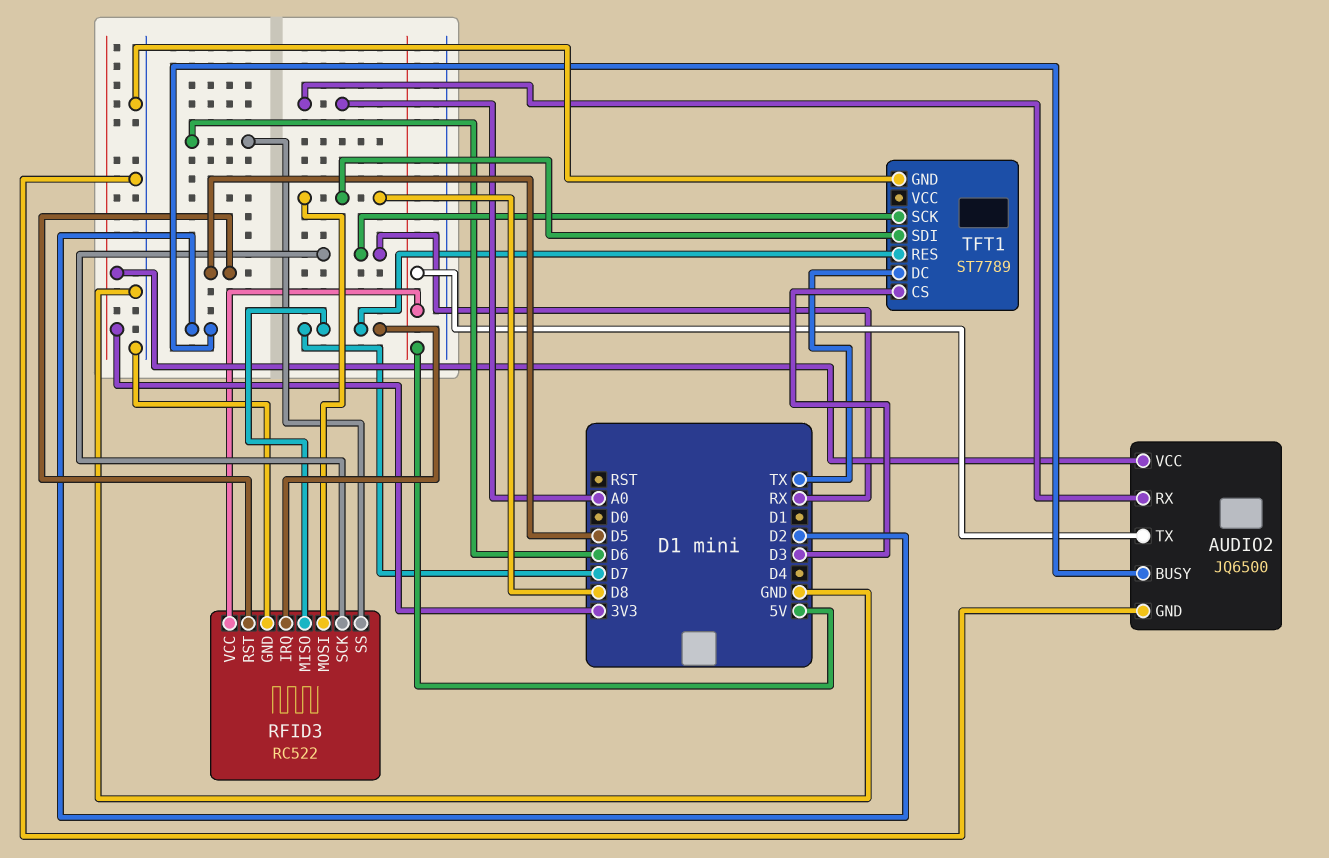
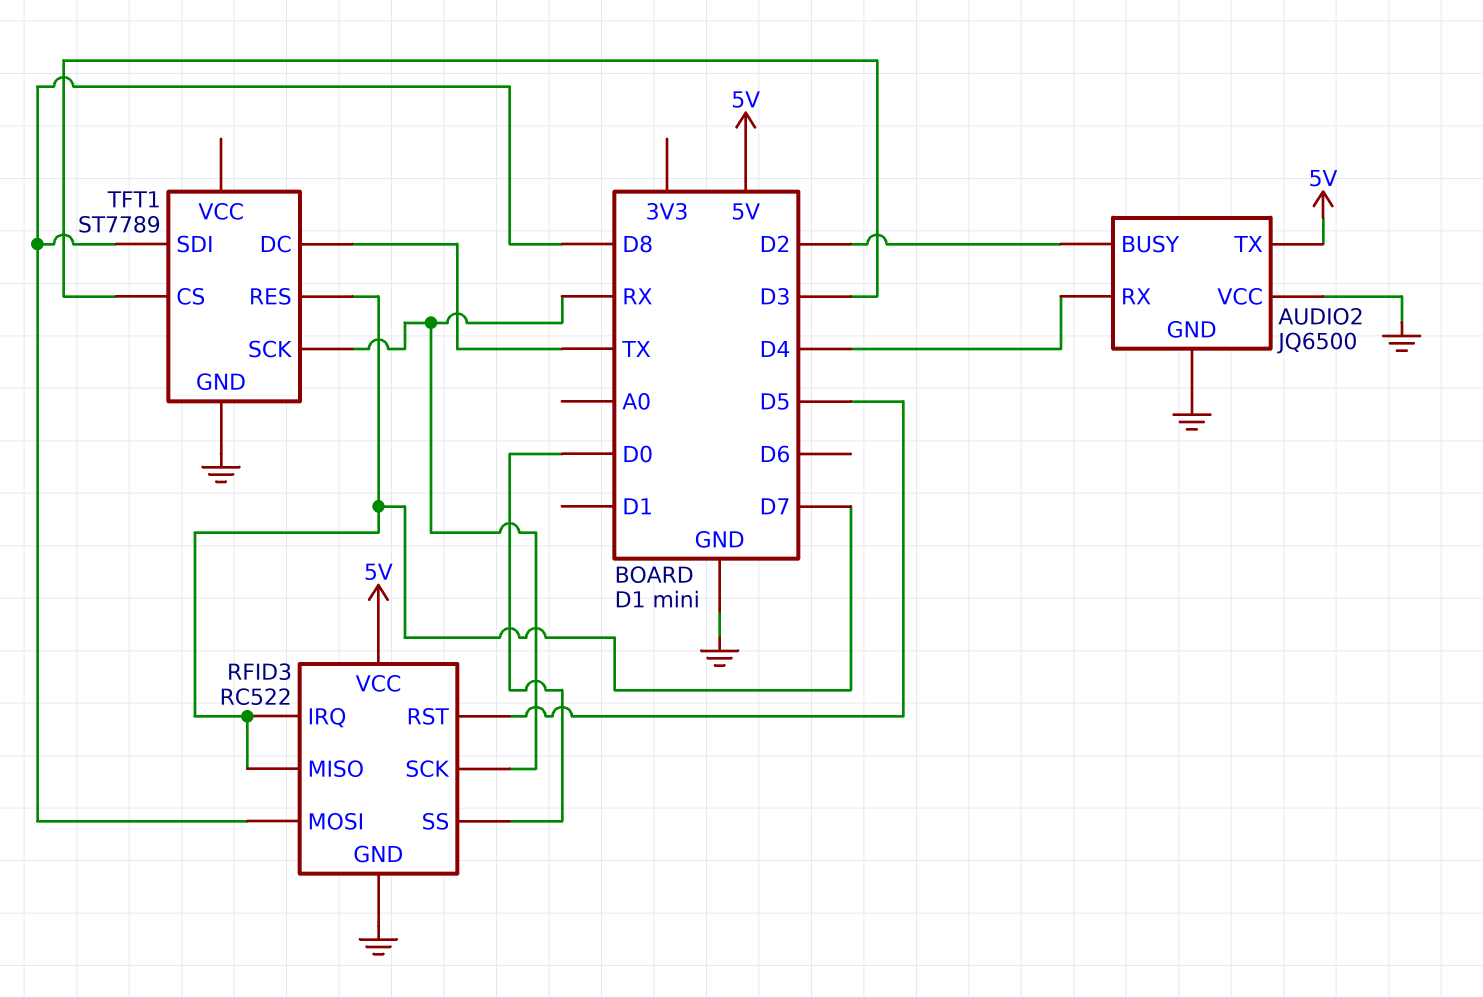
AUDIO2 pin RX: A0 -> D4
AUDIO2 pin VCC: 3V3 -> GND
RFID3 pin SS: D6 -> D0

